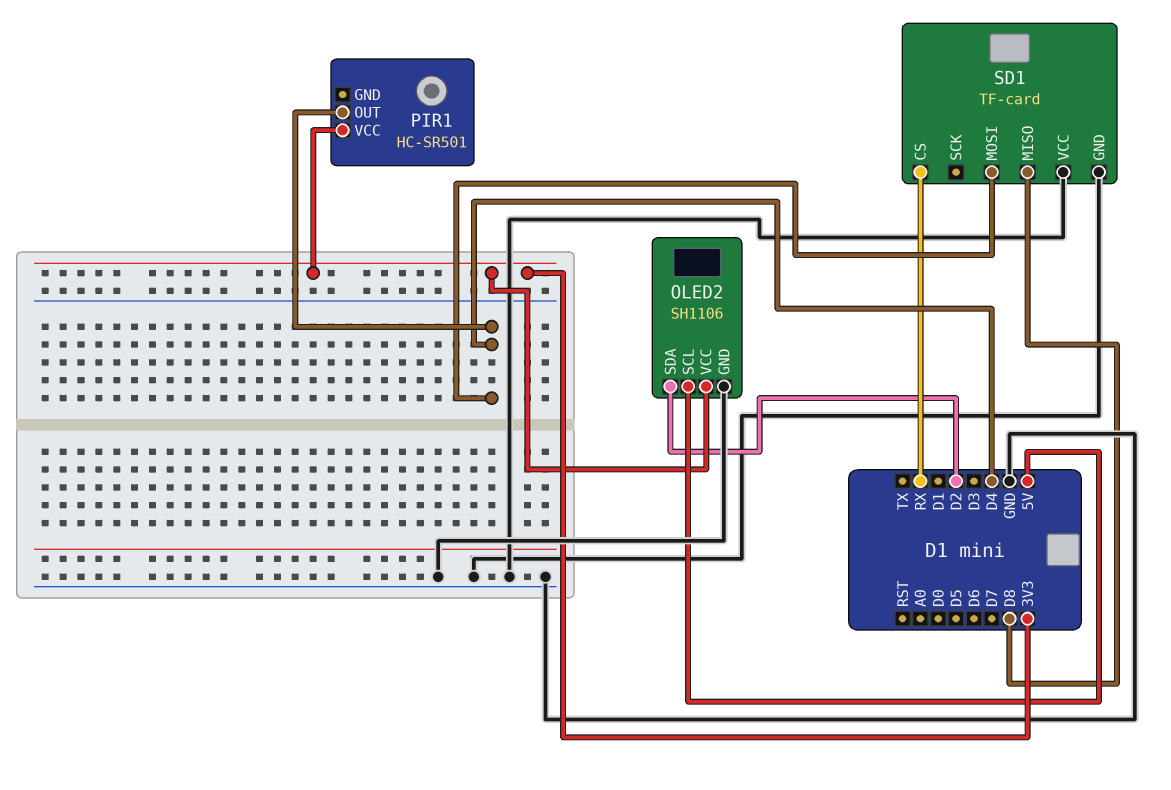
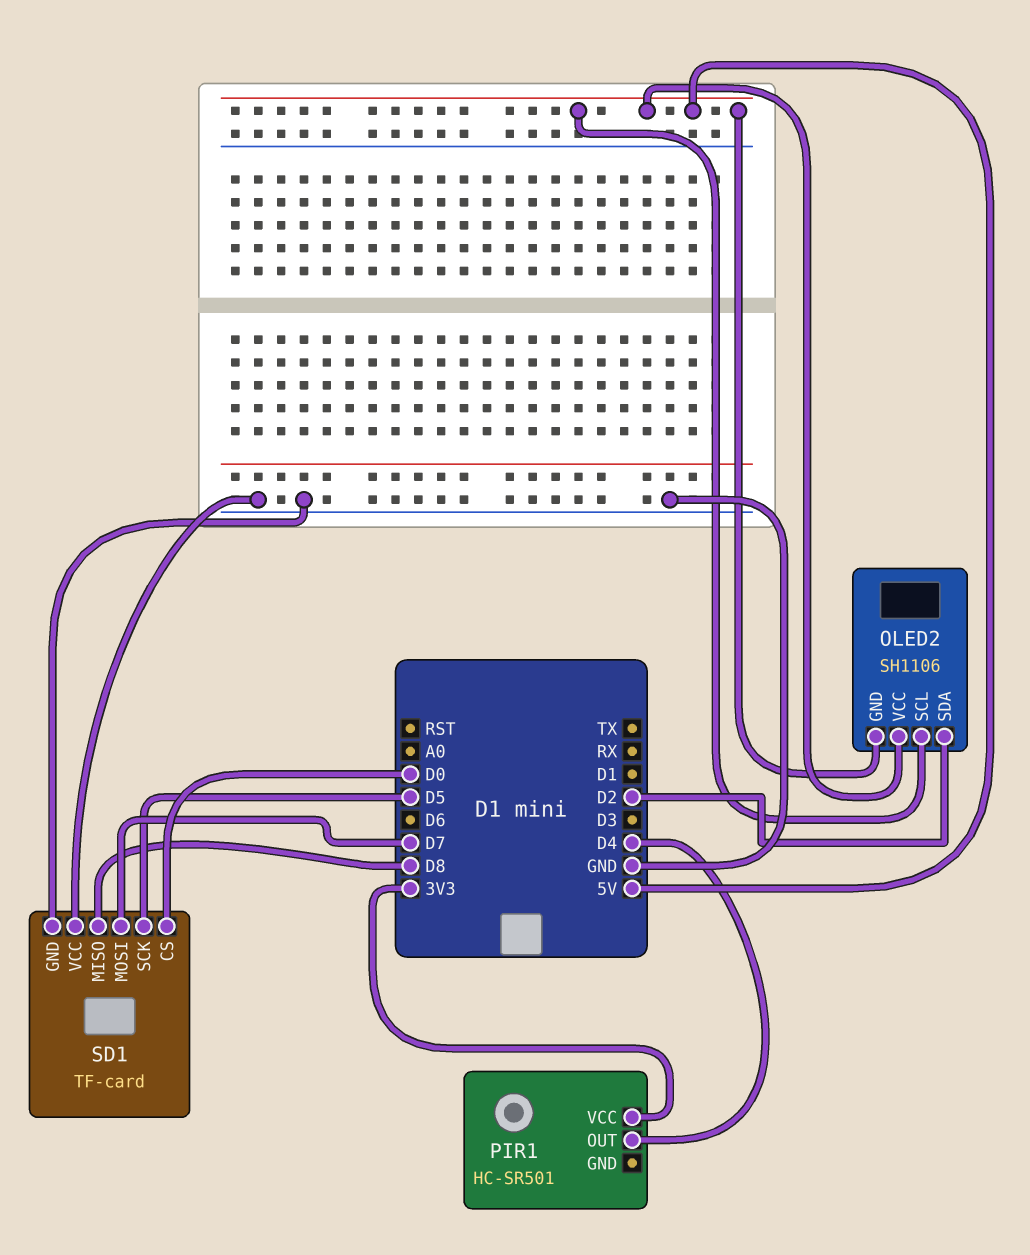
OLED2 pin GND: GND -> 5V
OLED2 pin VCC: 3V3 -> 5V
SD1 pin CS: RX -> D0
SD1 pin MOSI: D4 -> D7
SD1 pin SCK: none -> D5

